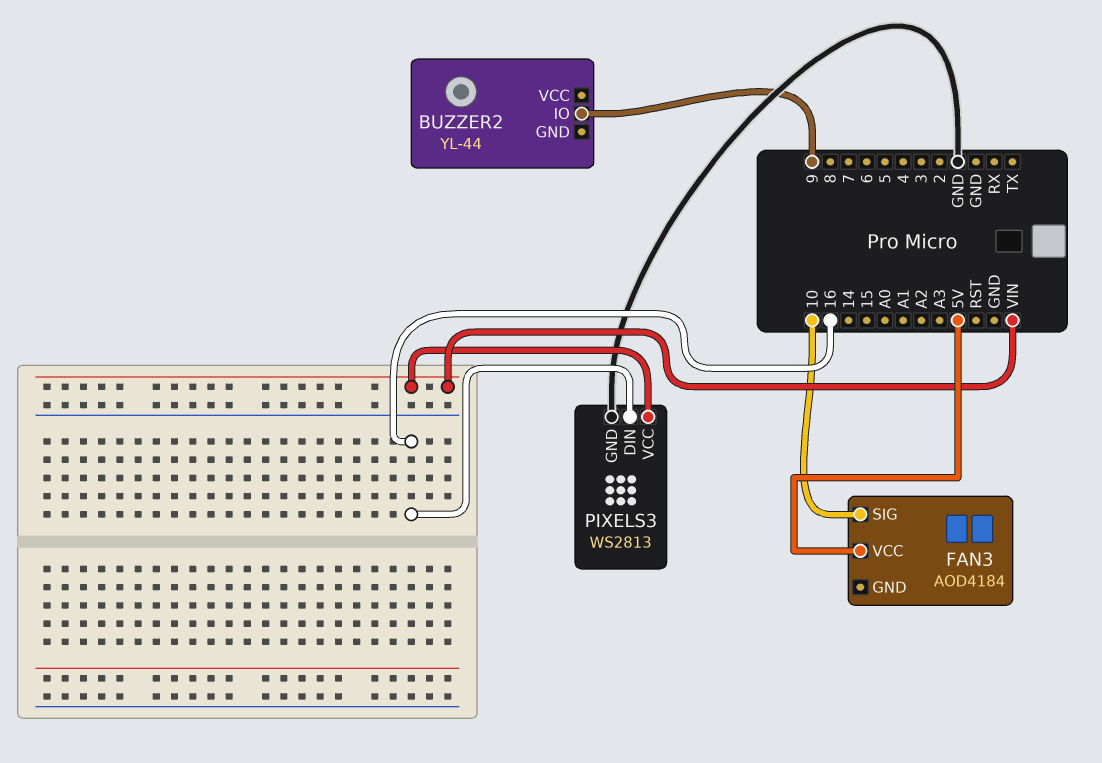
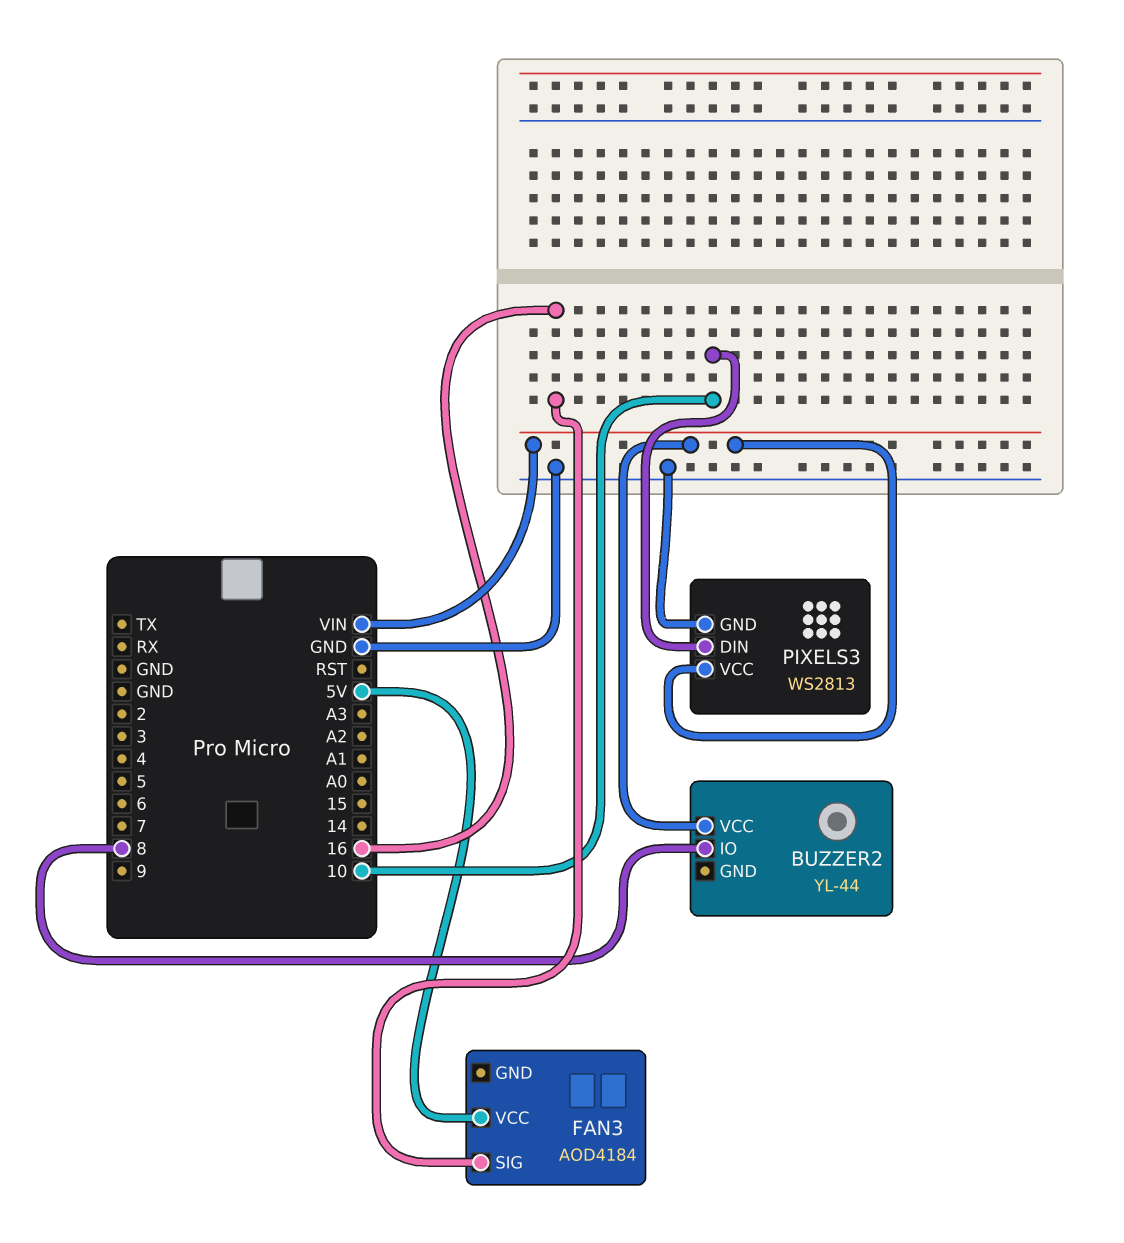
BUZZER2 pin IO: 9 -> 8
BUZZER2 pin VCC: none -> VIN
FAN3 pin SIG: 10 -> 16
PIXELS3 pin DIN: 16 -> 10

